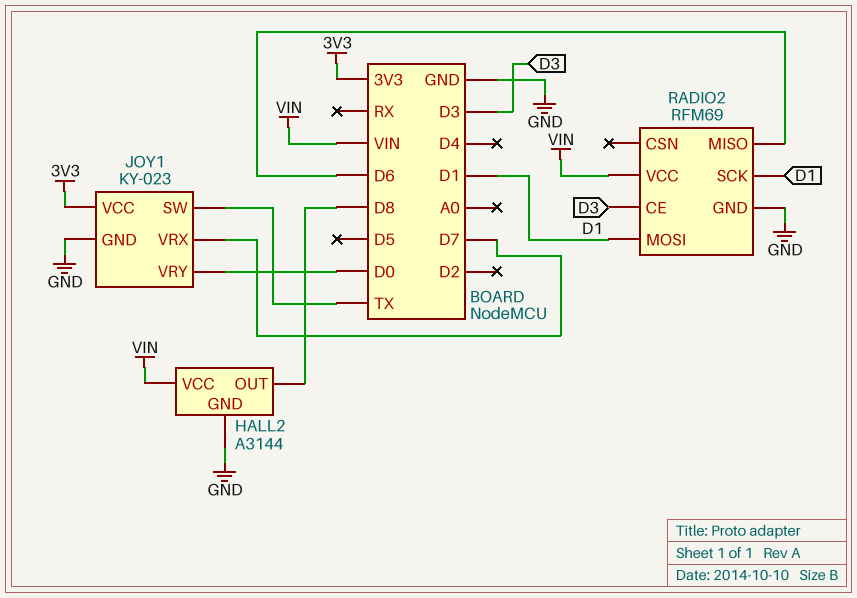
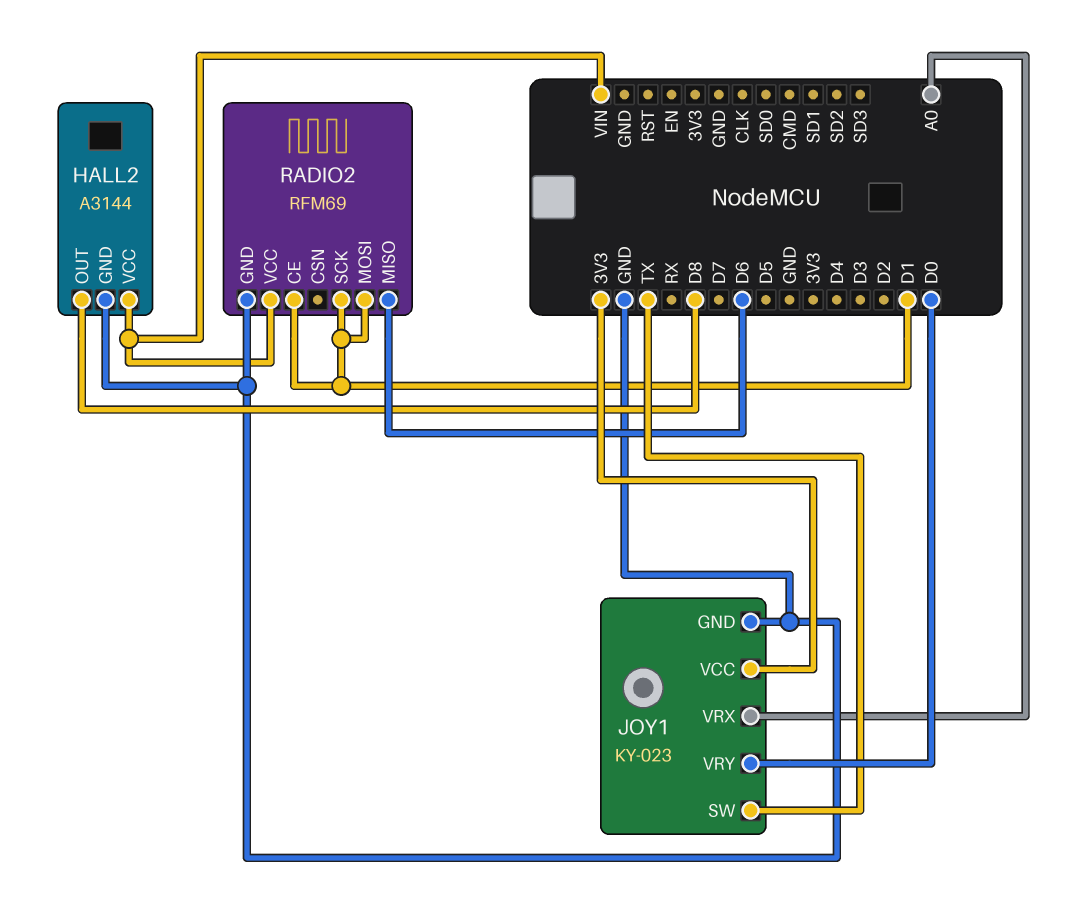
JOY1 pin VRX: D7 -> A0
RADIO2 pin CE: D3 -> D1

